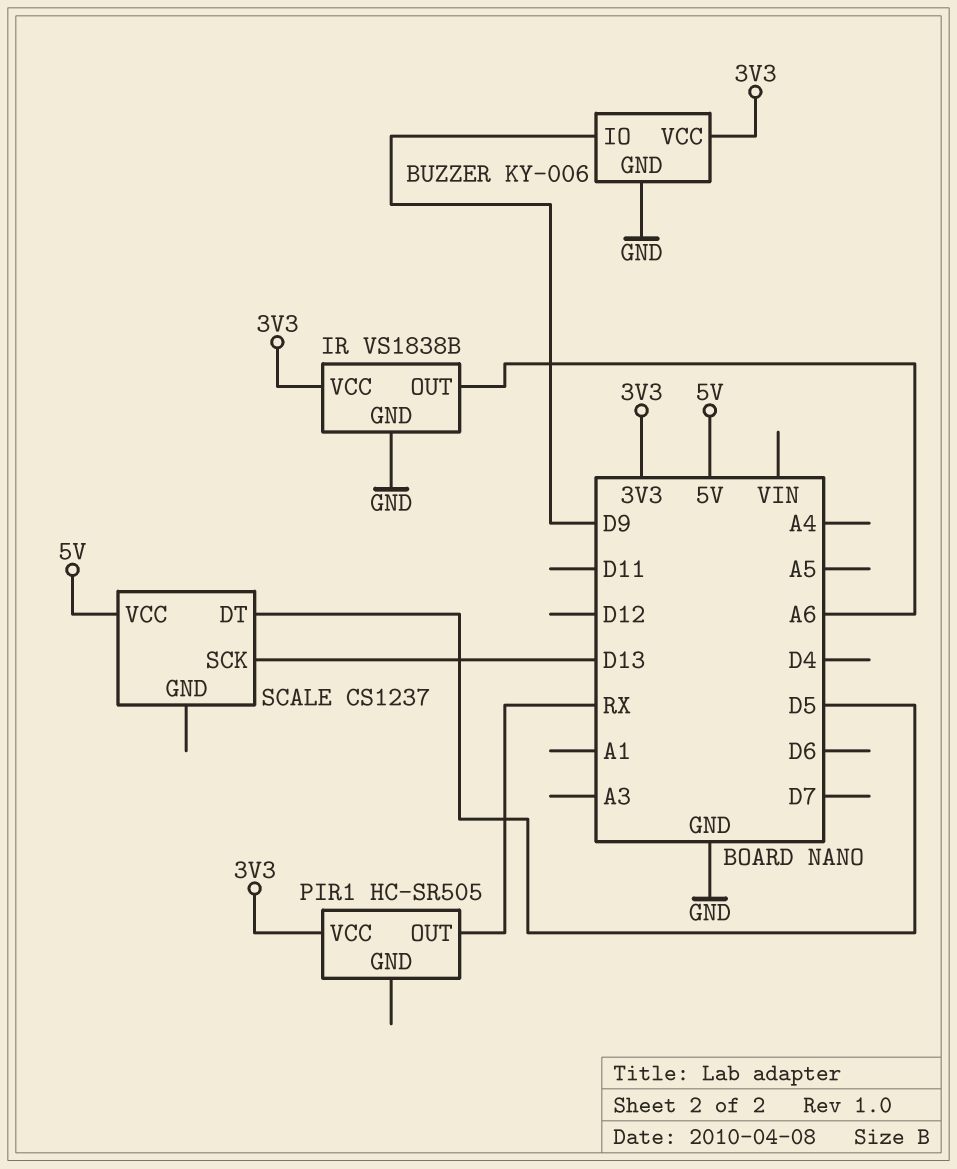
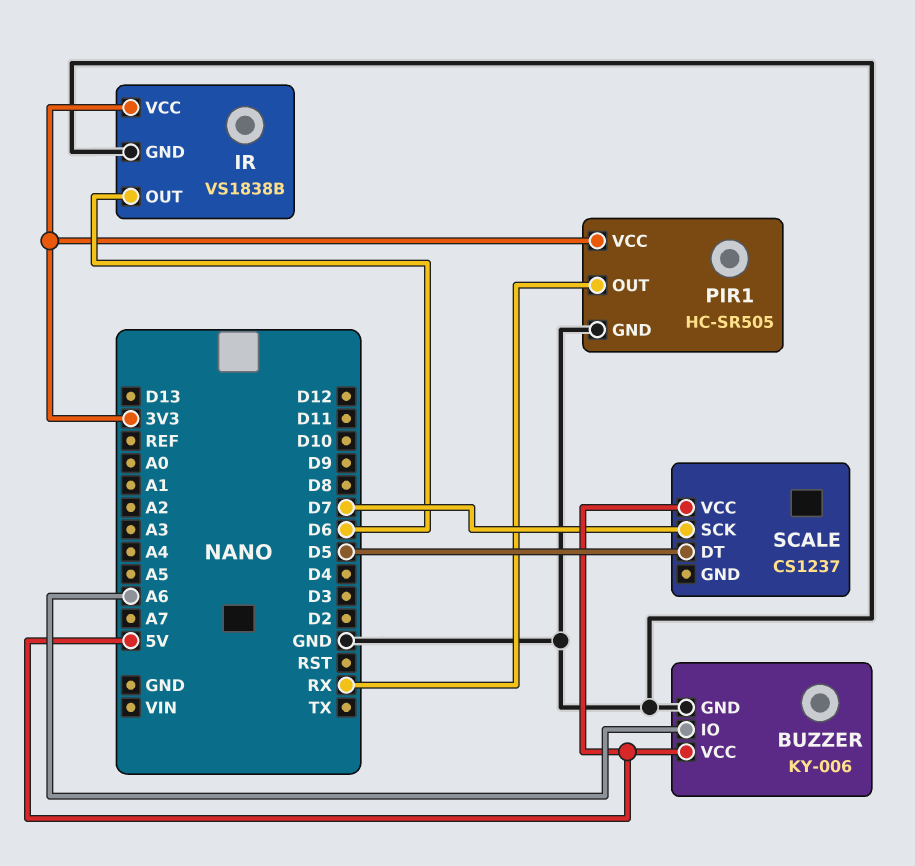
BUZZER pin IO: D9 -> A6
BUZZER pin VCC: 3V3 -> 5V
IR pin OUT: A6 -> D6
PIR1 pin GND: none -> GND
SCALE pin SCK: D13 -> D7

